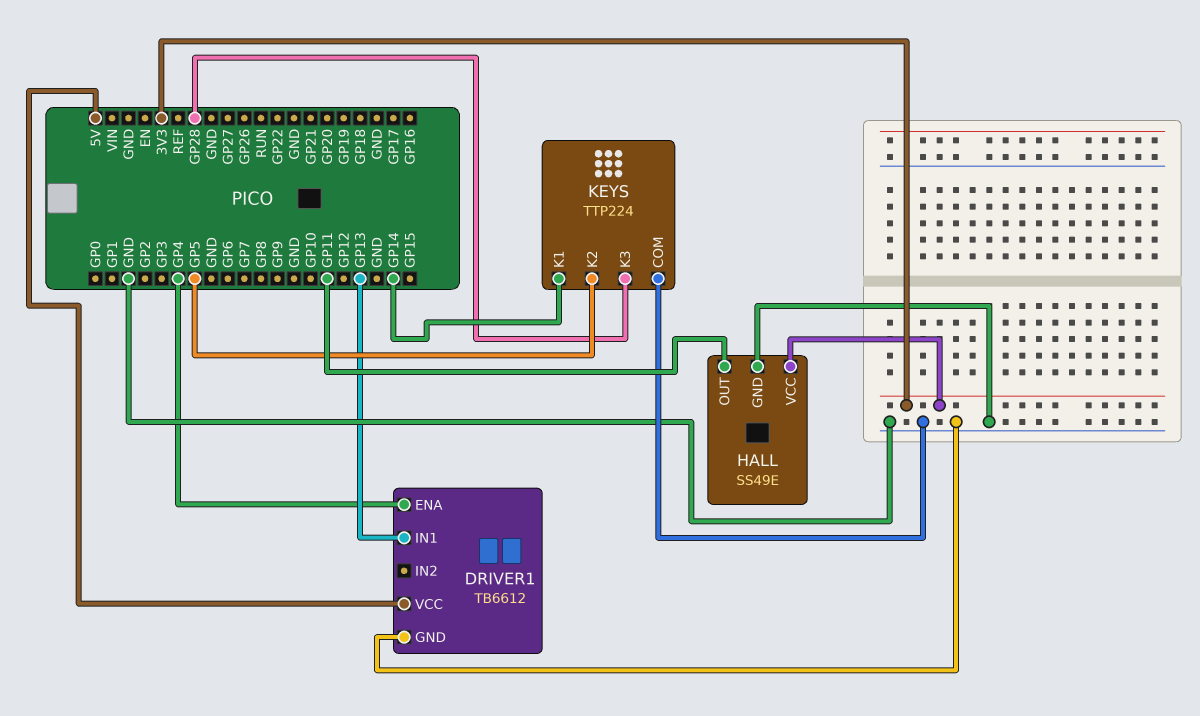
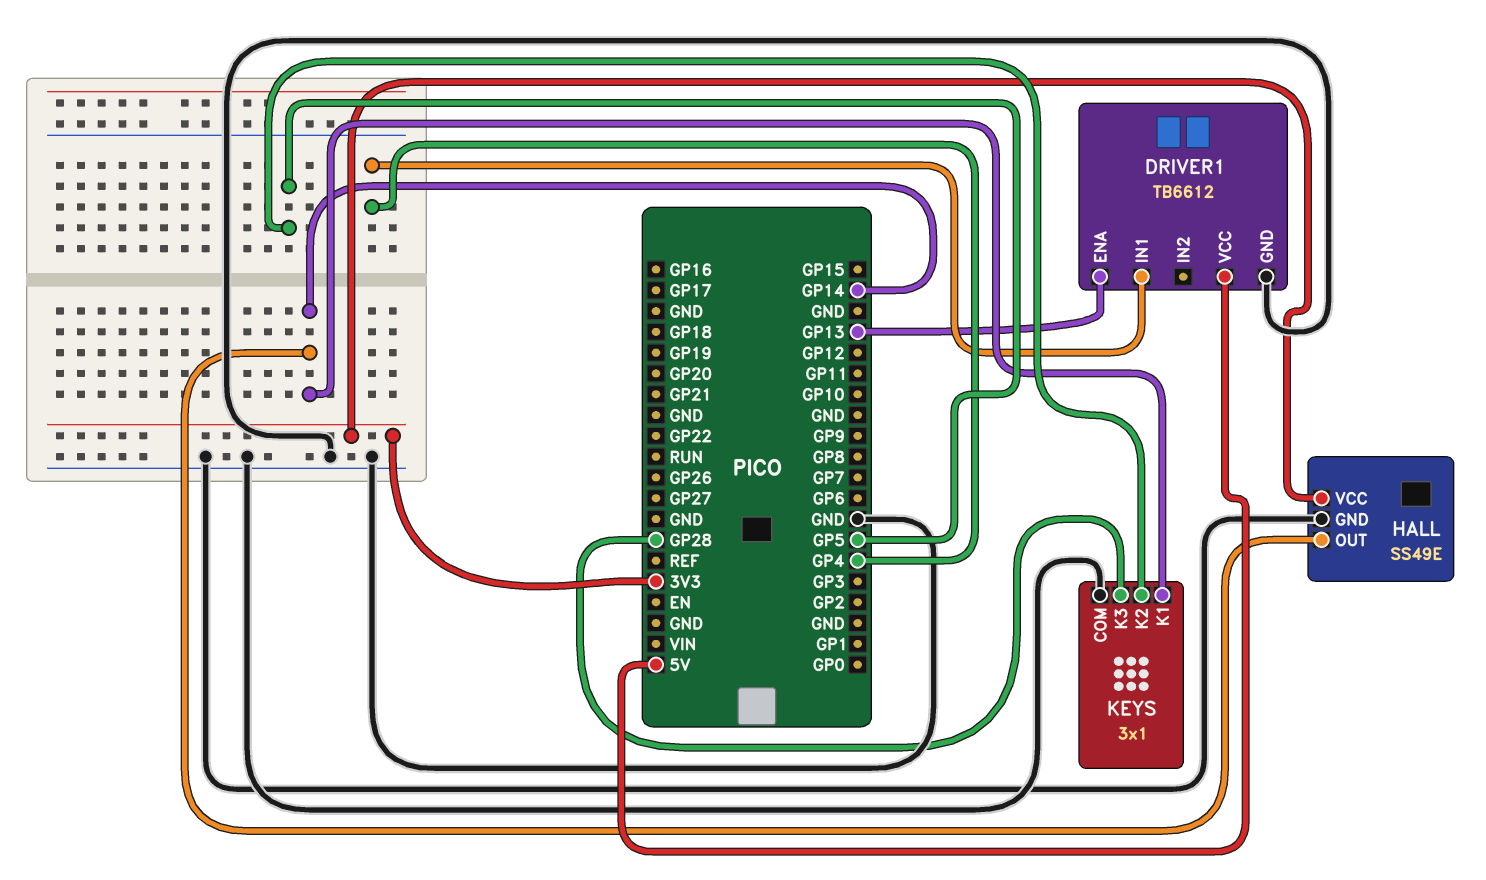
DRIVER1 pin ENA: GP4 -> GP13
DRIVER1 pin IN1: GP13 -> GP4
HALL pin OUT: GP11 -> GP14
KEYS: TTP224 -> 3x1

